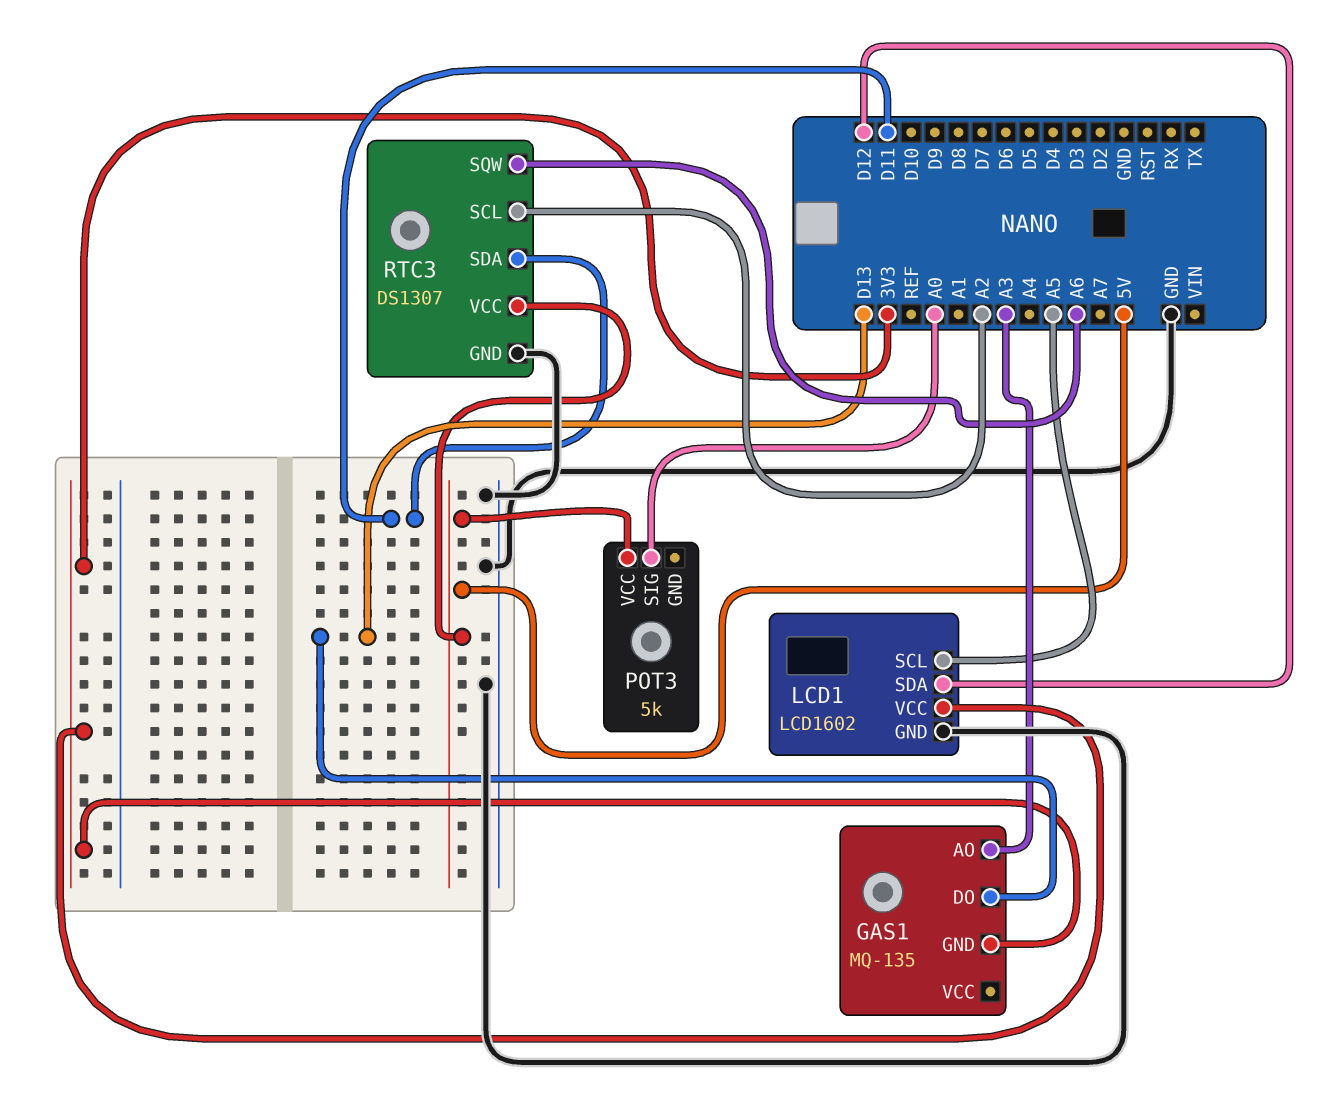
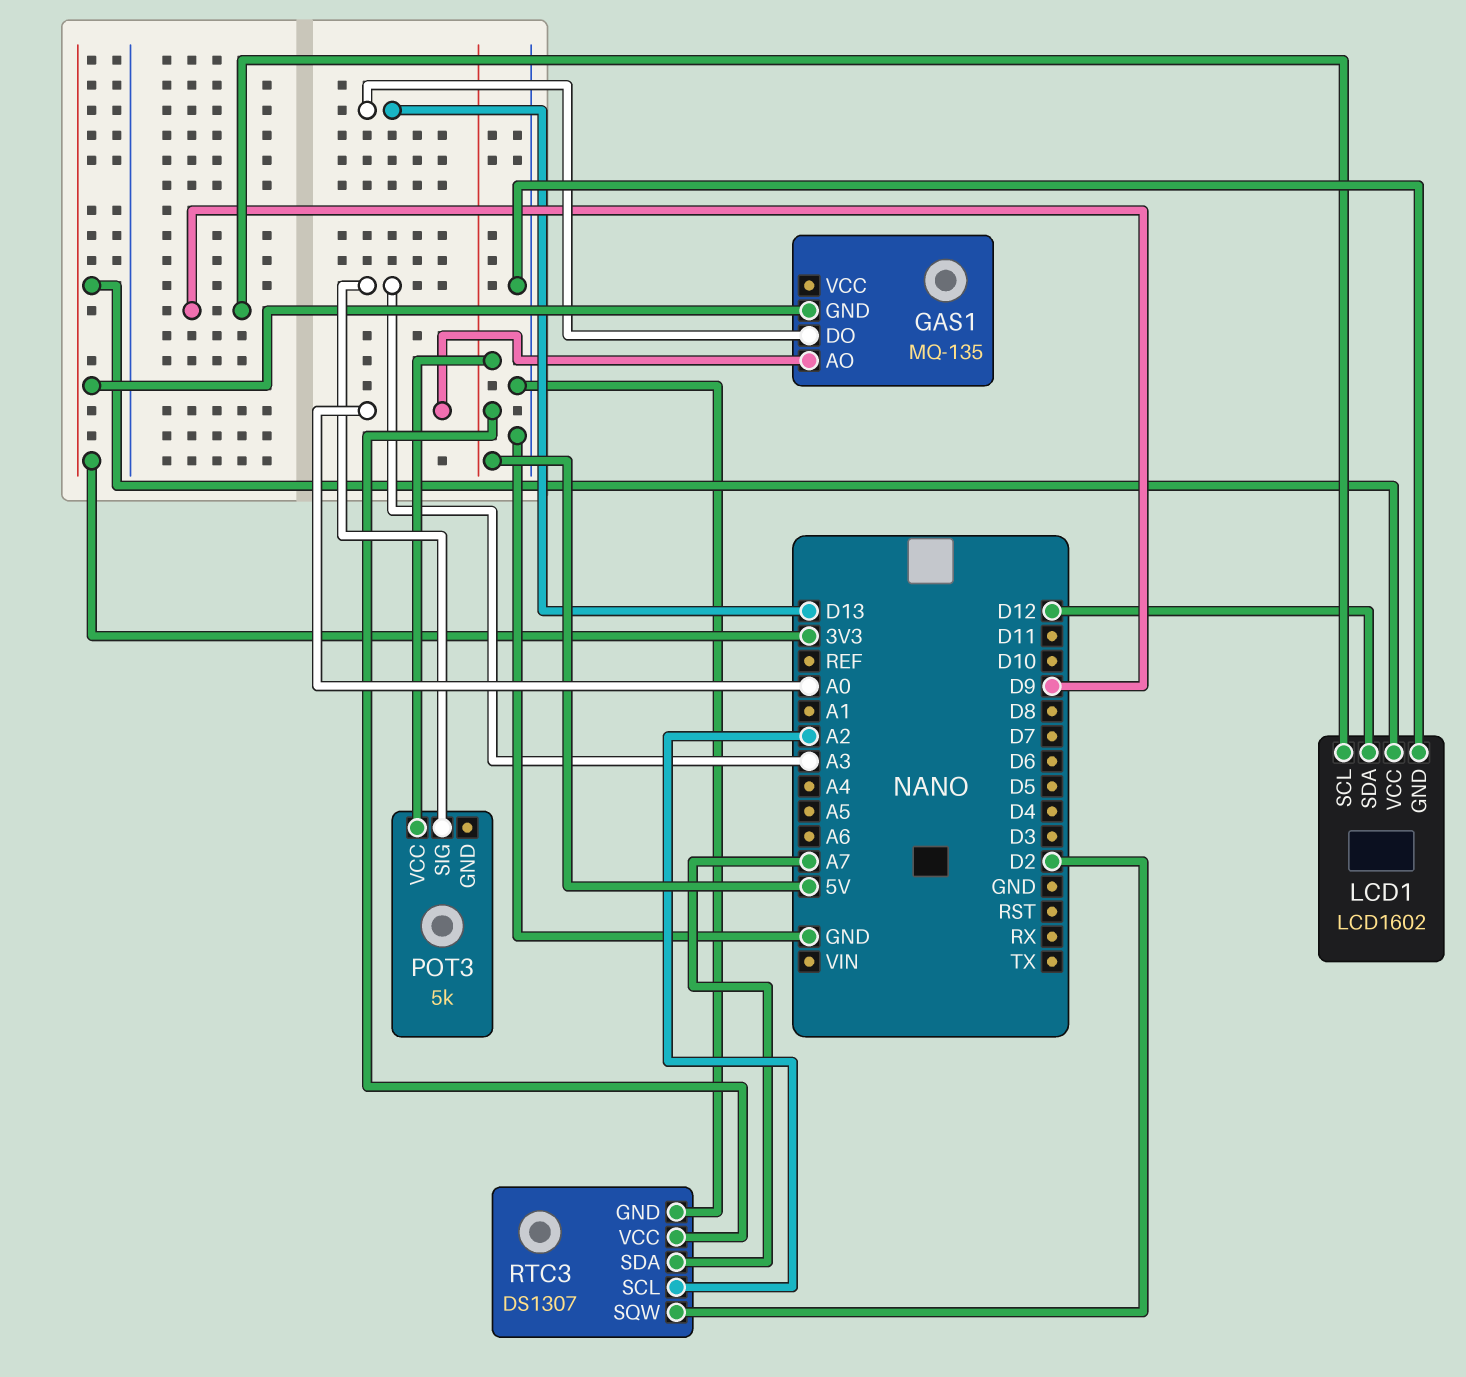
GAS1 pin AO: A3 -> A0
LCD1 pin SCL: A5 -> D9
POT3 pin SIG: A0 -> A3
RTC3 pin SDA: D11 -> A7
RTC3 pin SQW: A6 -> D2

